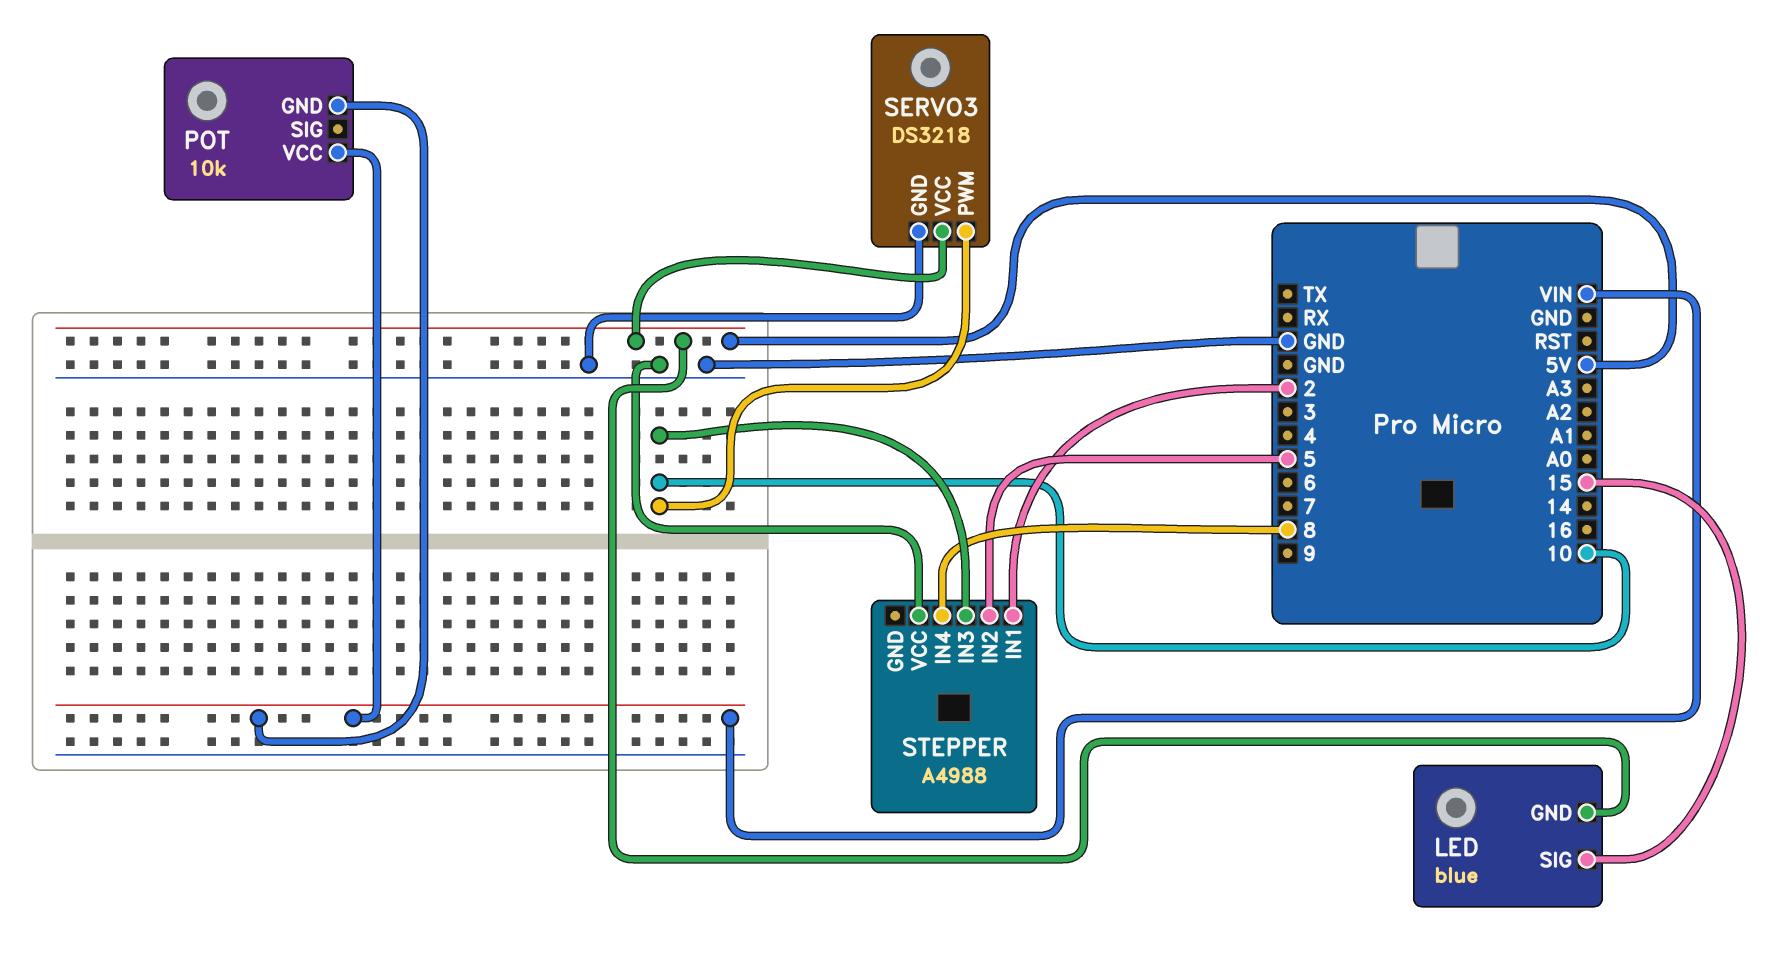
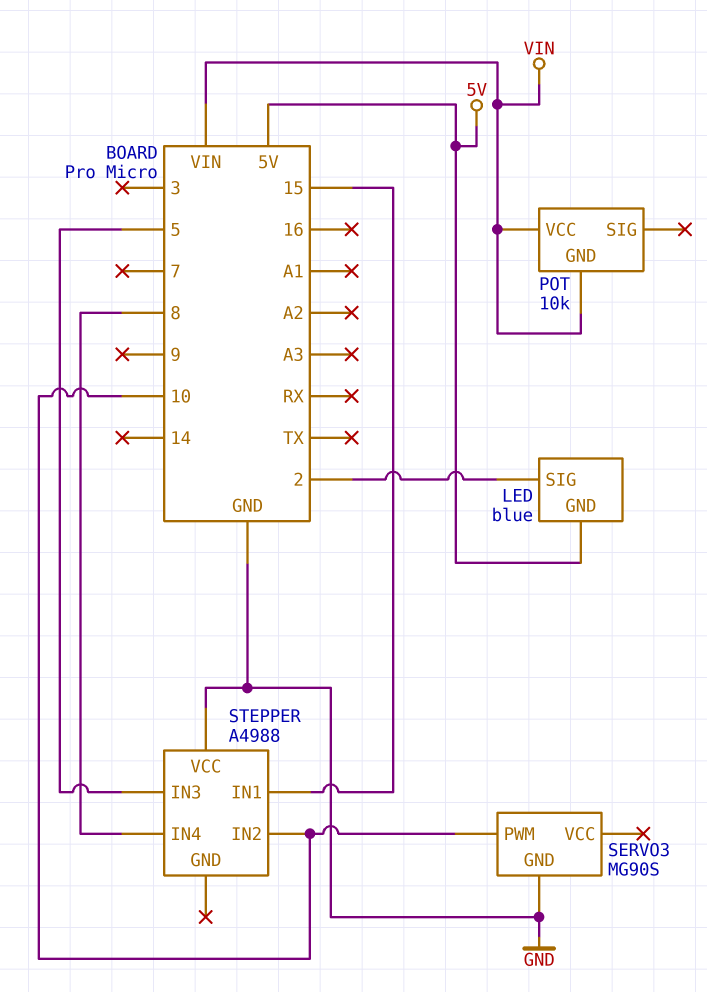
LED pin SIG: 15 -> 2
SERVO3: DS3218 -> MG90S
SERVO3 pin VCC: 5V -> none
STEPPER pin IN1: 2 -> 15
STEPPER pin IN2: 5 -> 10
STEPPER pin IN3: 10 -> 5

